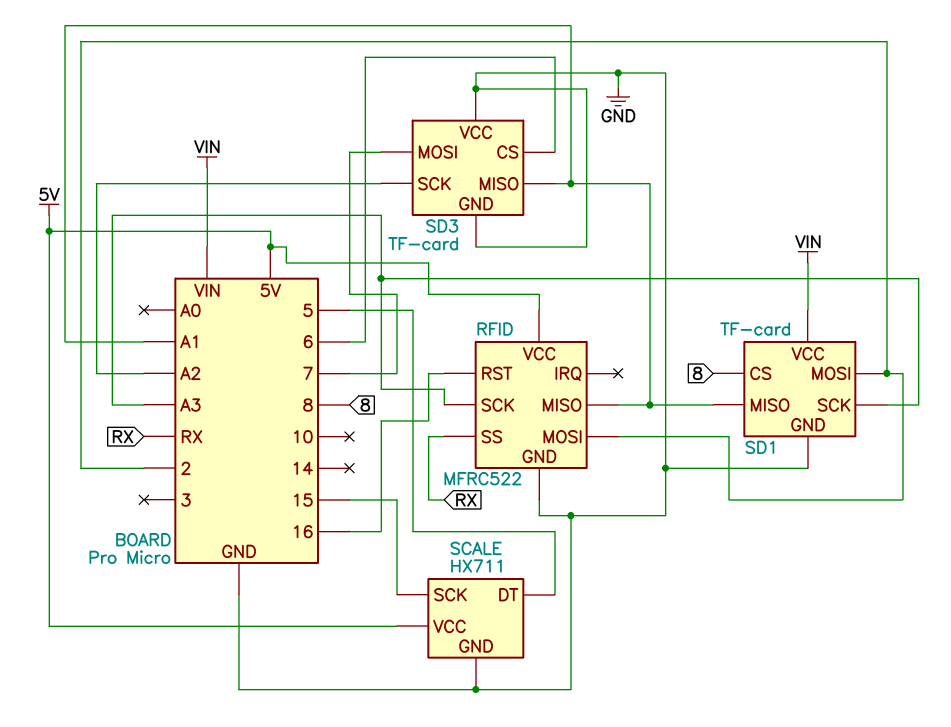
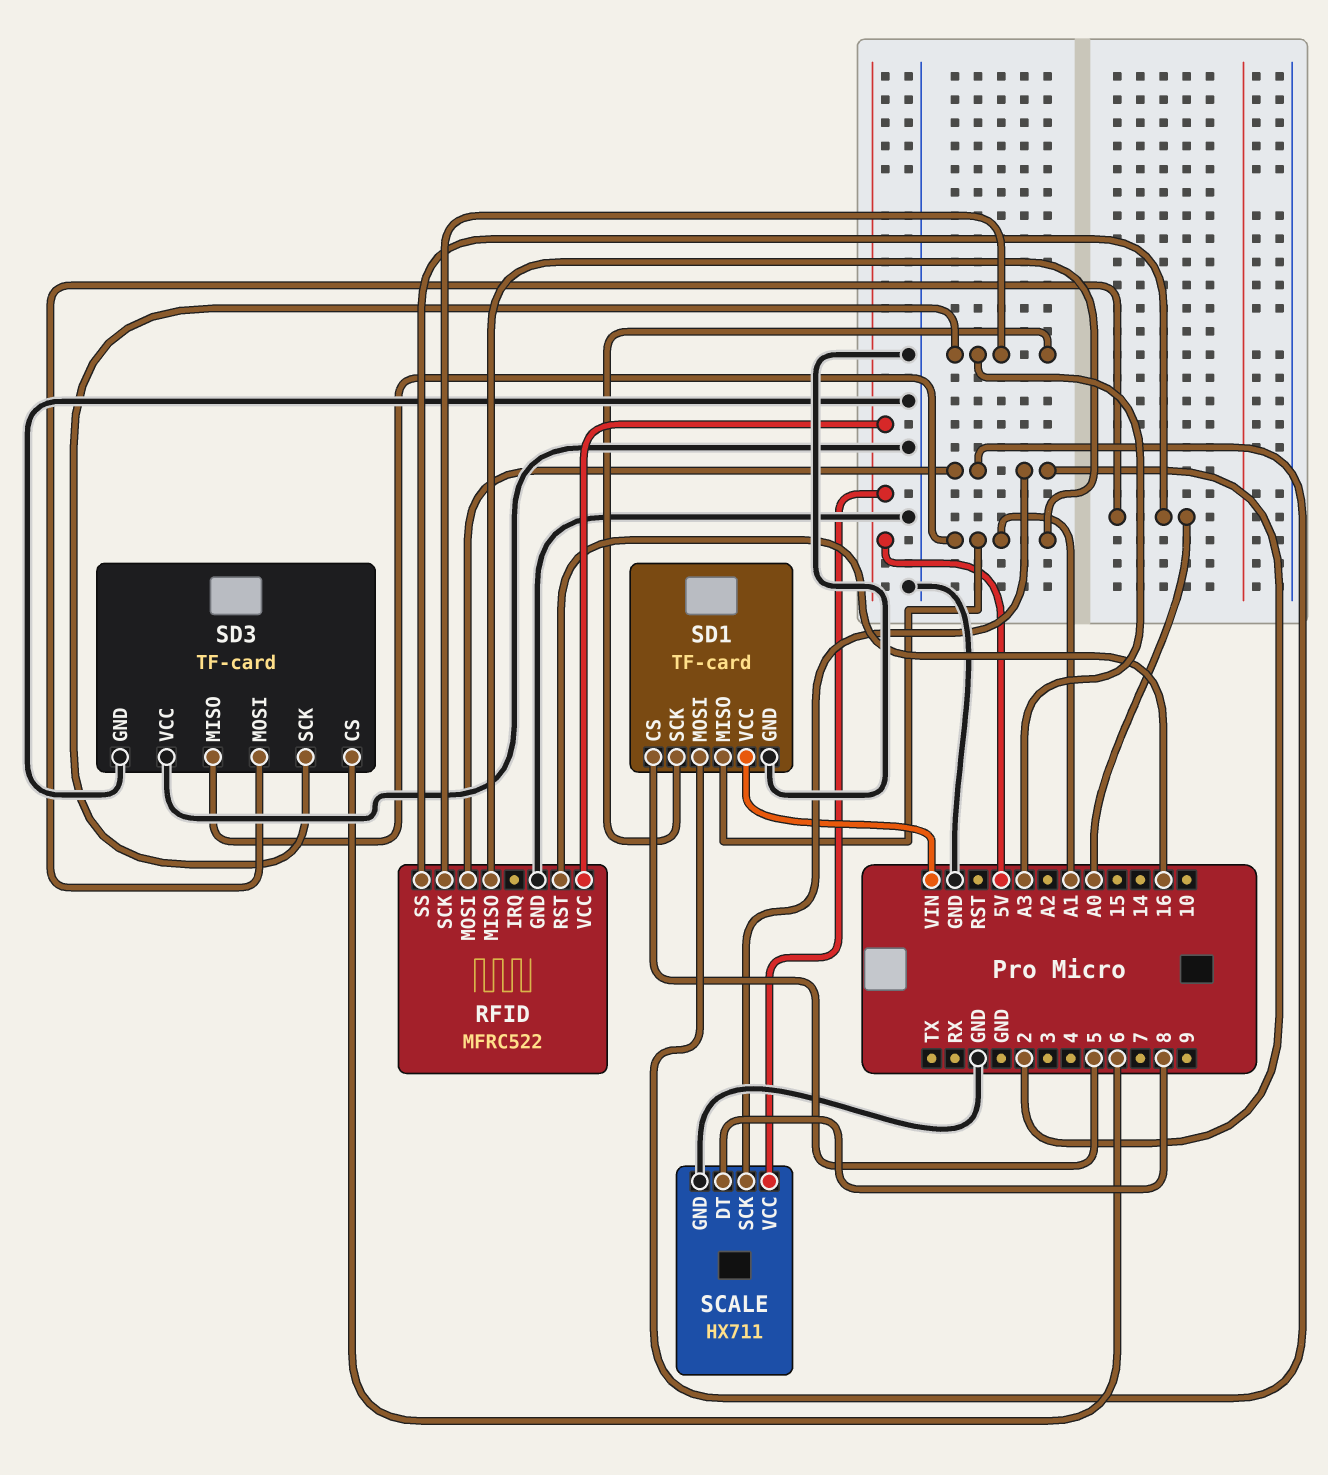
RFID pin SS: RX -> A0
SCALE pin DT: 5 -> 8
SCALE pin SCK: 15 -> 2
SD1 pin CS: 8 -> 5
SD3 pin MOSI: 7 -> A0
SD3 pin SCK: A2 -> A3

